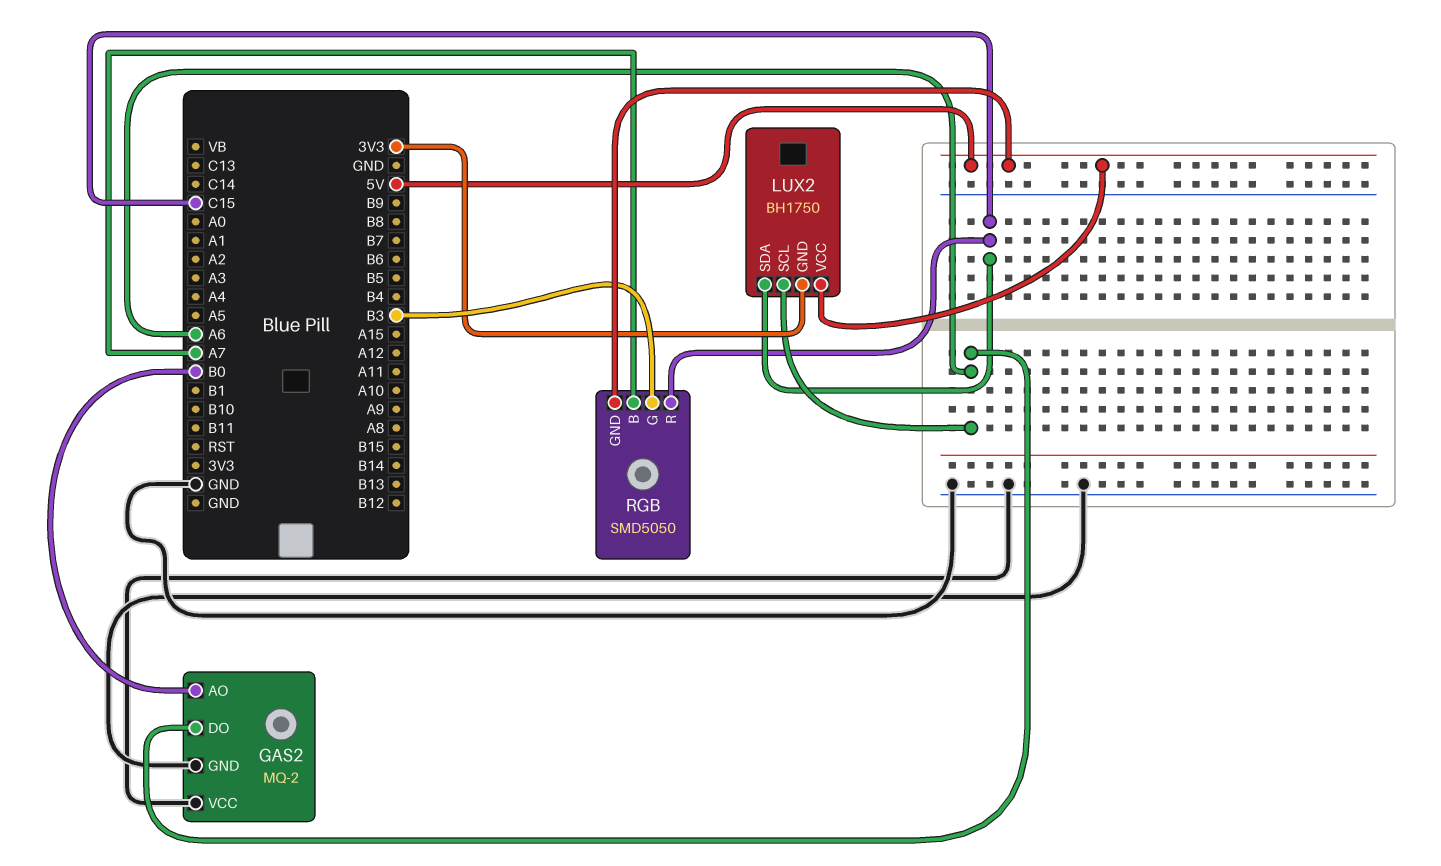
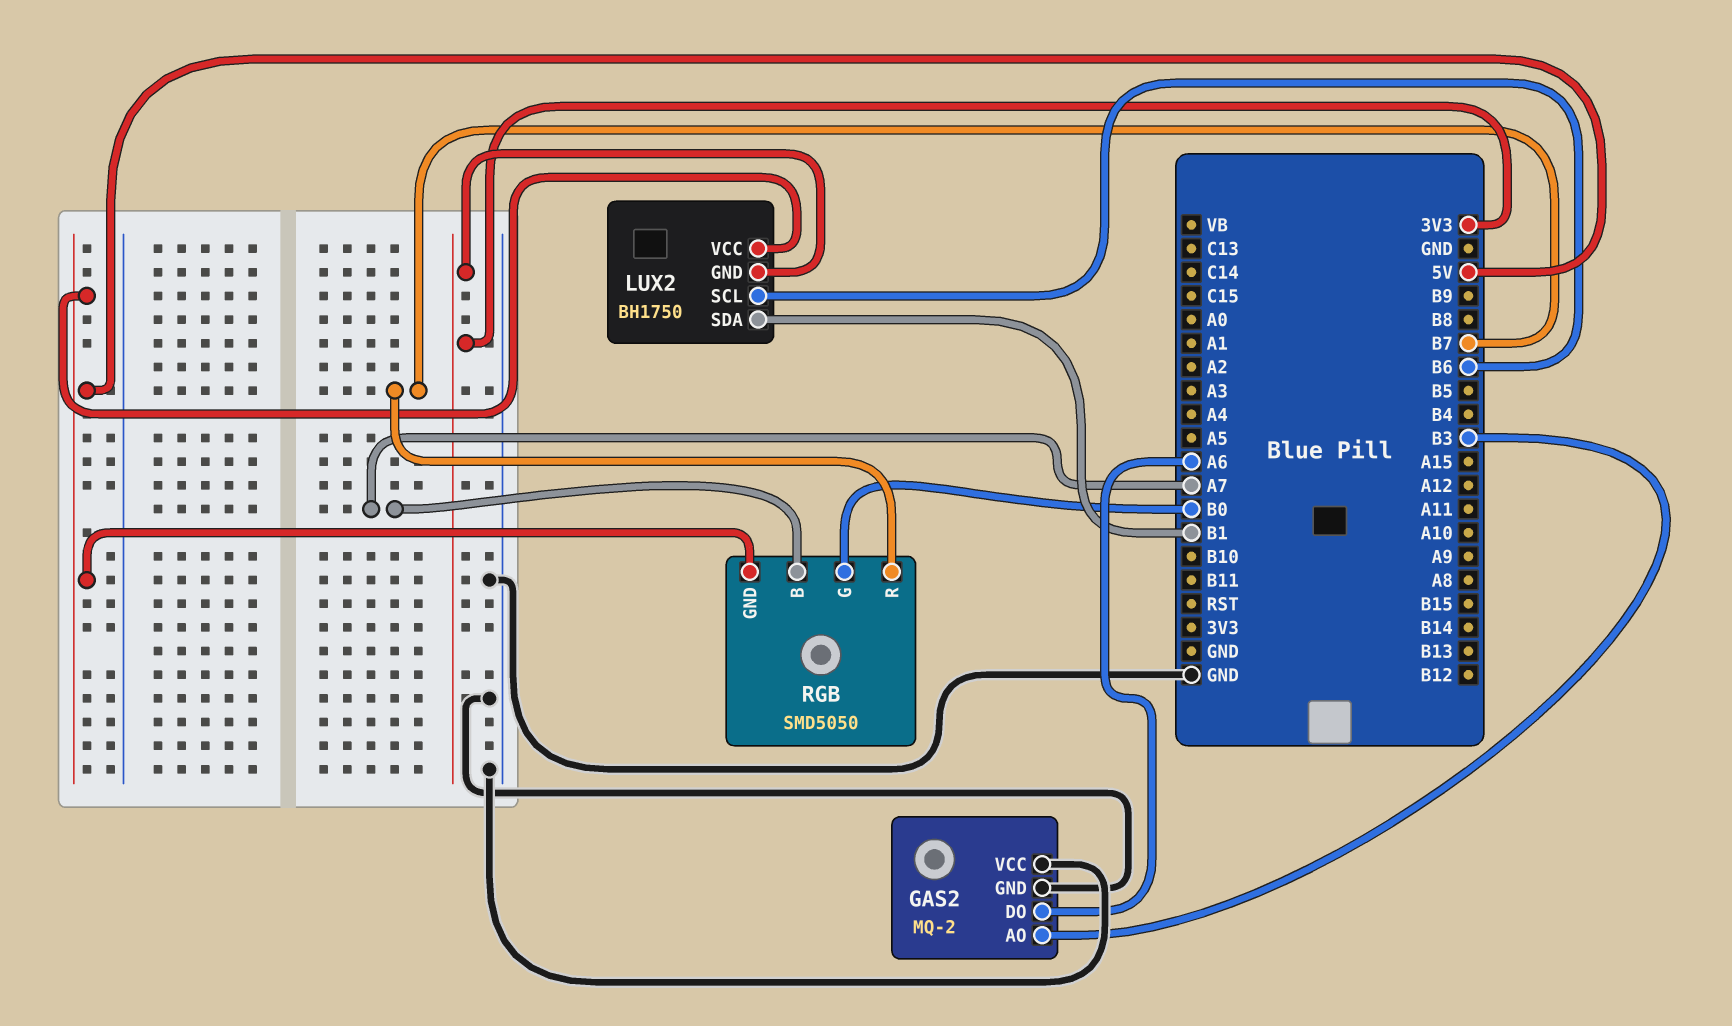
GAS2 pin AO: B0 -> B3
LUX2 pin SCL: A6 -> B6
LUX2 pin SDA: C15 -> B1
RGB pin G: B3 -> B0
RGB pin R: C15 -> B7

